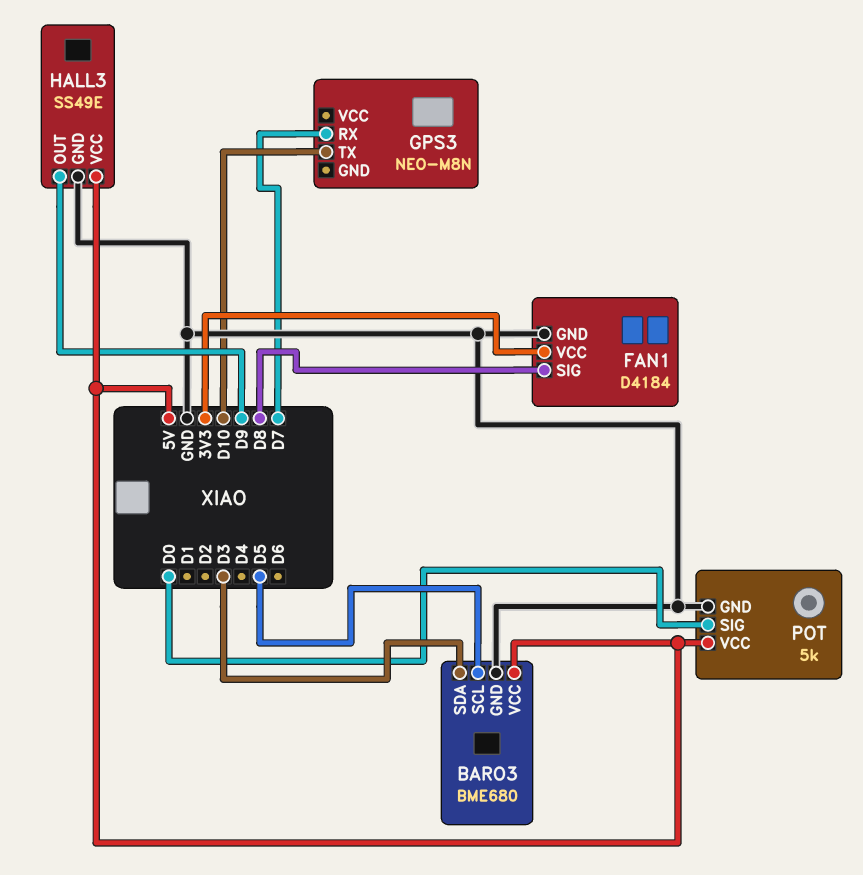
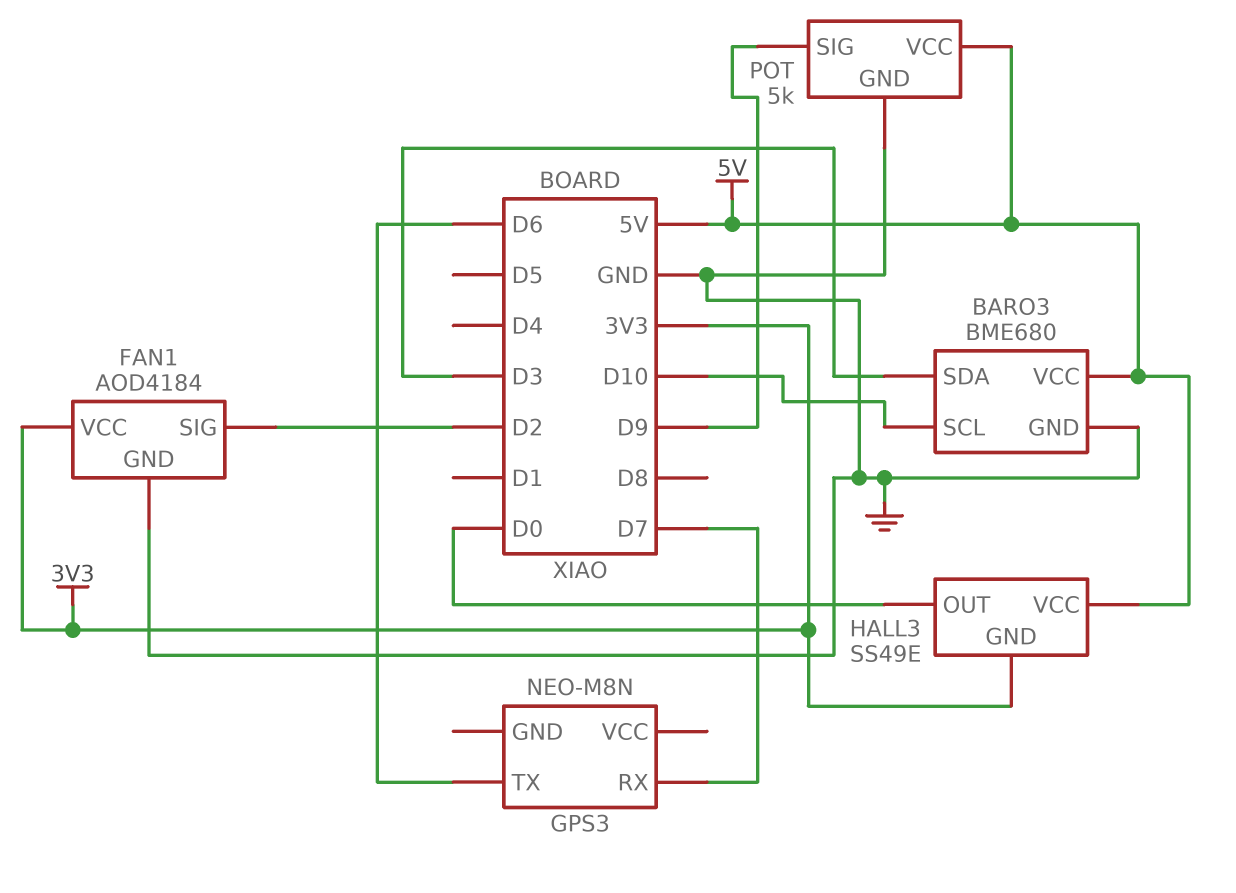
BARO3 pin SCL: D5 -> D10
FAN1: D4184 -> AOD4184
FAN1 pin SIG: D8 -> D2
GPS3 pin TX: D10 -> D6
HALL3 pin GND: GND -> 3V3
HALL3 pin OUT: D9 -> D0
POT pin SIG: D0 -> D9

